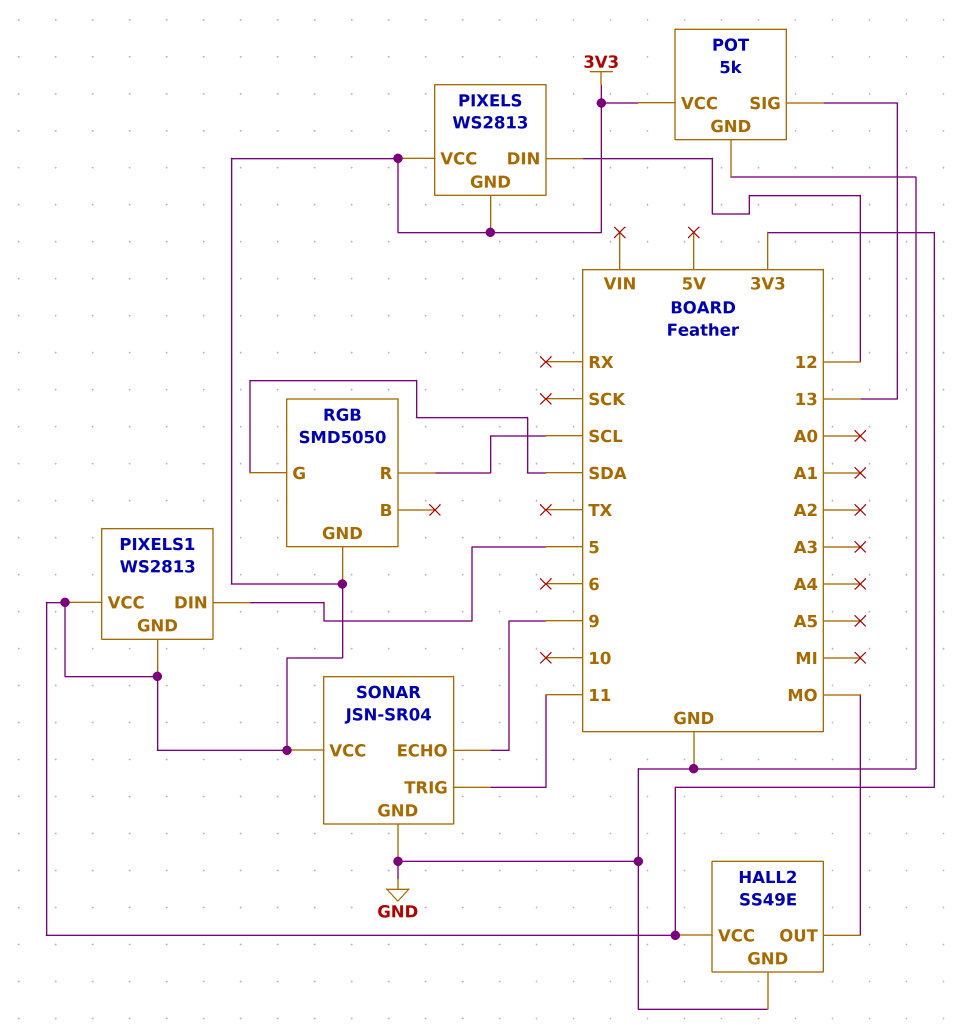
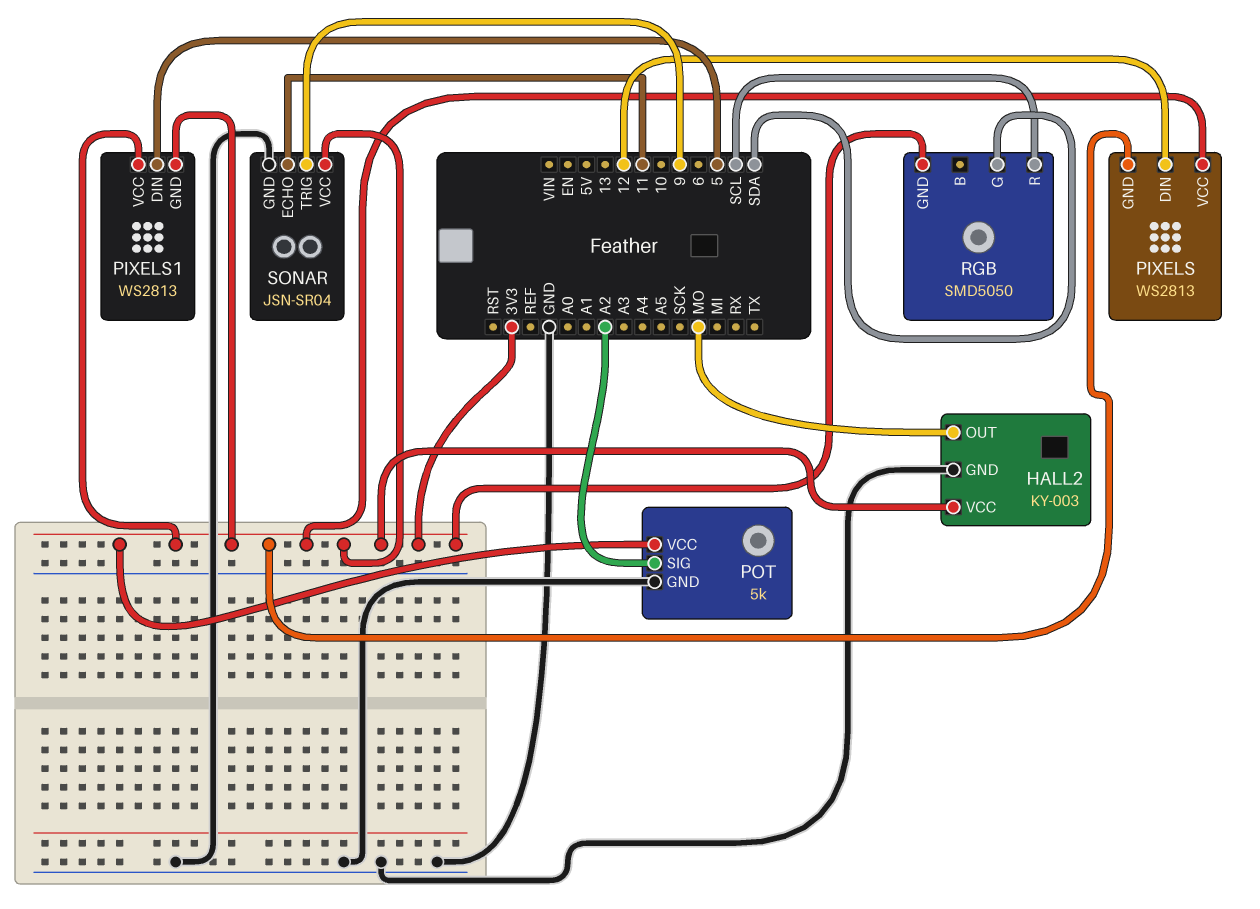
HALL2: SS49E -> KY-003
POT pin SIG: 13 -> A2
SONAR pin ECHO: 9 -> 11
SONAR pin TRIG: 11 -> 9

